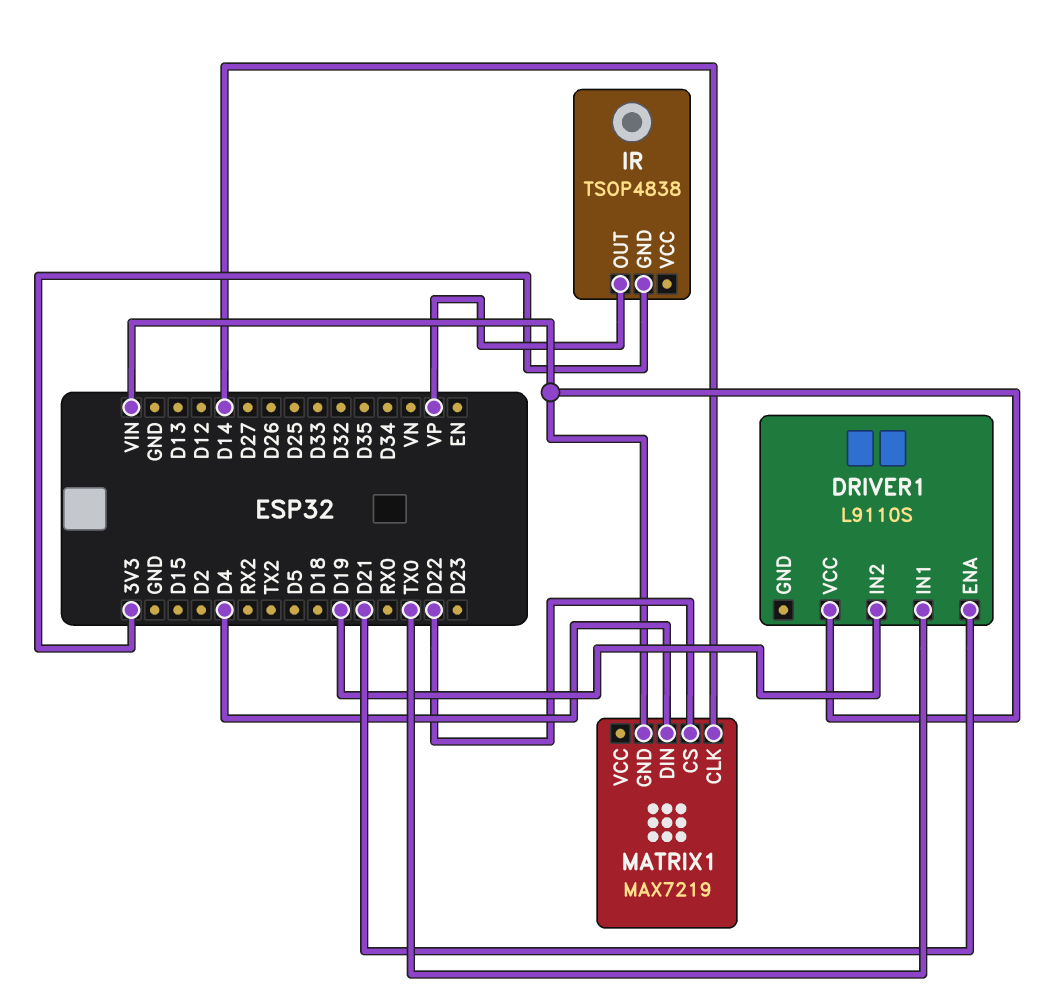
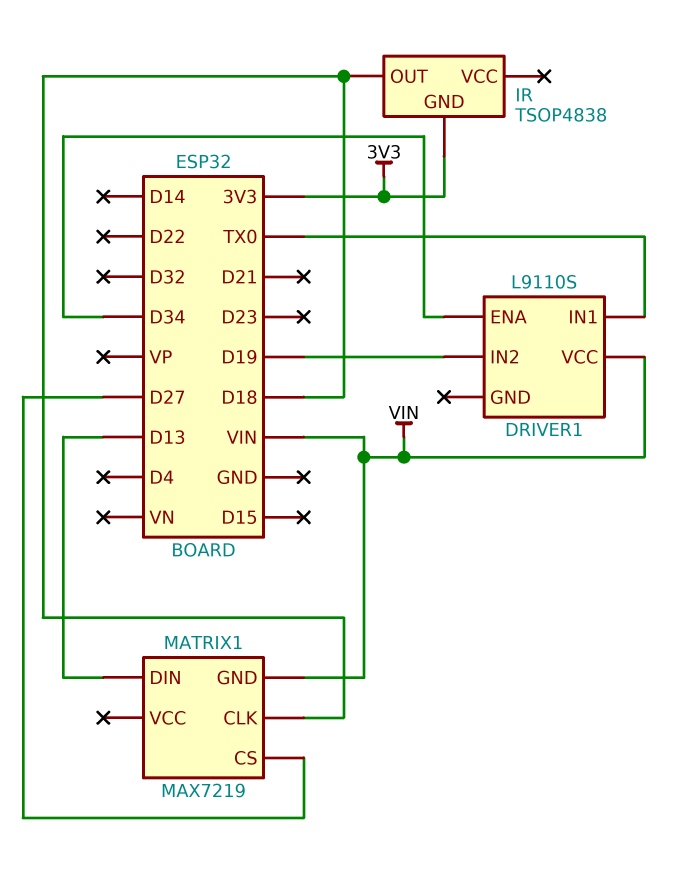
DRIVER1 pin ENA: D21 -> D34
IR pin OUT: VP -> D18
MATRIX1 pin CLK: D14 -> D18
MATRIX1 pin CS: D22 -> D27
MATRIX1 pin DIN: D4 -> D13

